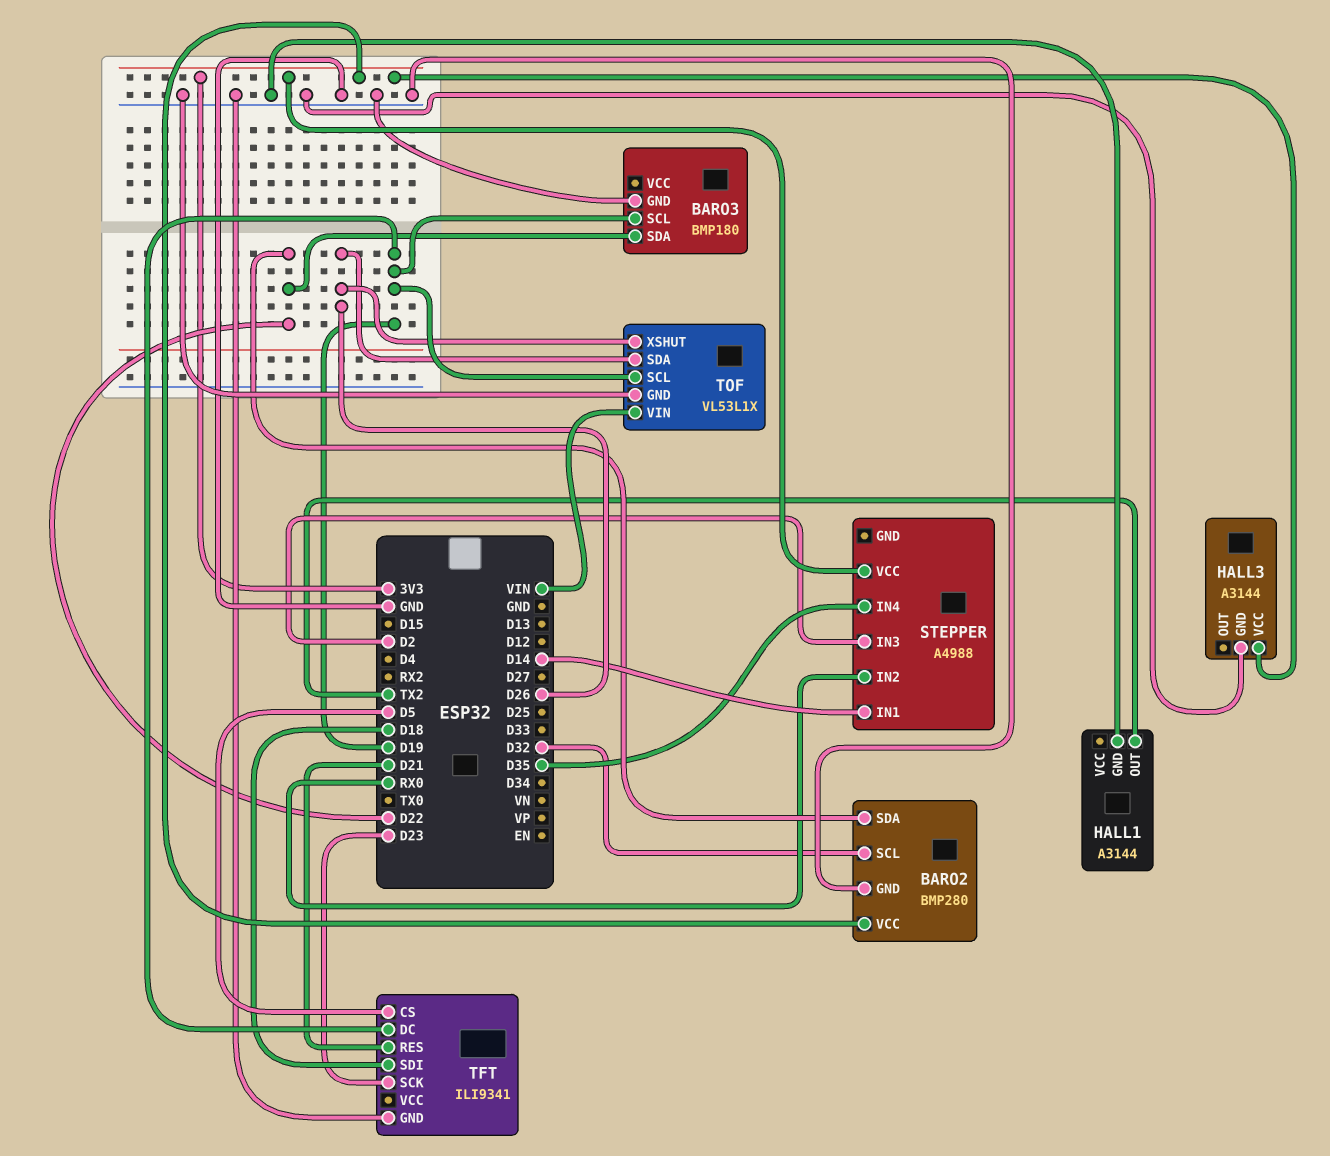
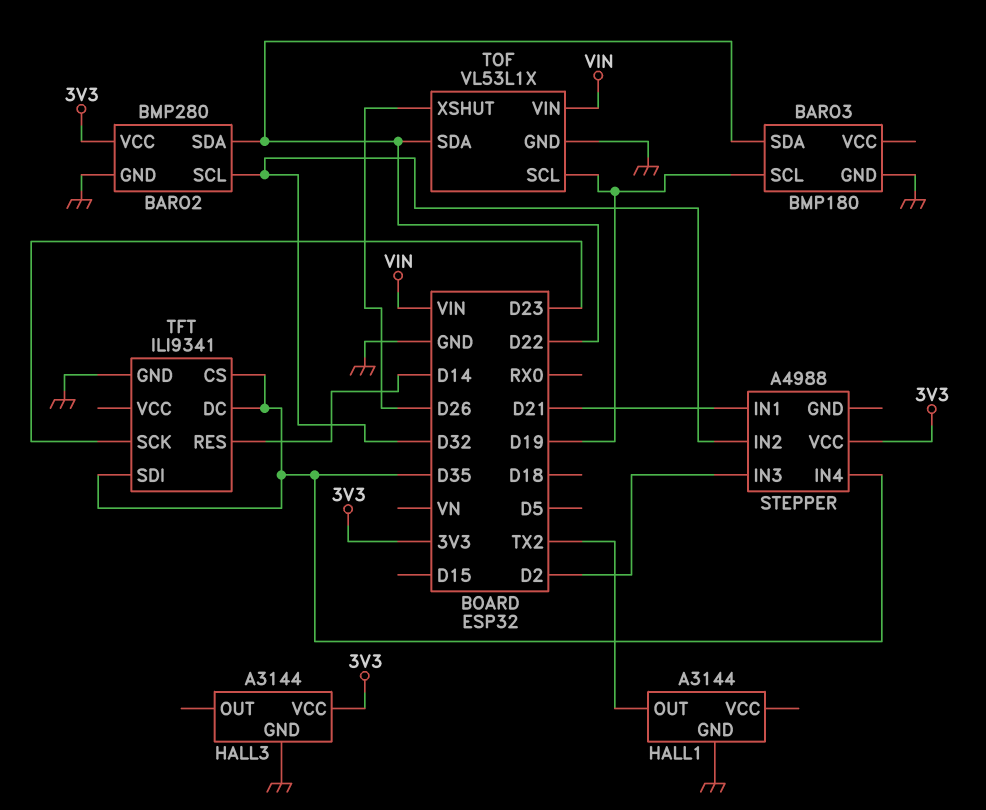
STEPPER pin IN1: D14 -> D21
STEPPER pin IN2: RX0 -> D32
TFT pin CS: D5 -> D35
TFT pin DC: D19 -> D35
TFT pin RES: D21 -> D14
TFT pin SDI: D18 -> D35
TOF pin SDA: D26 -> D22

